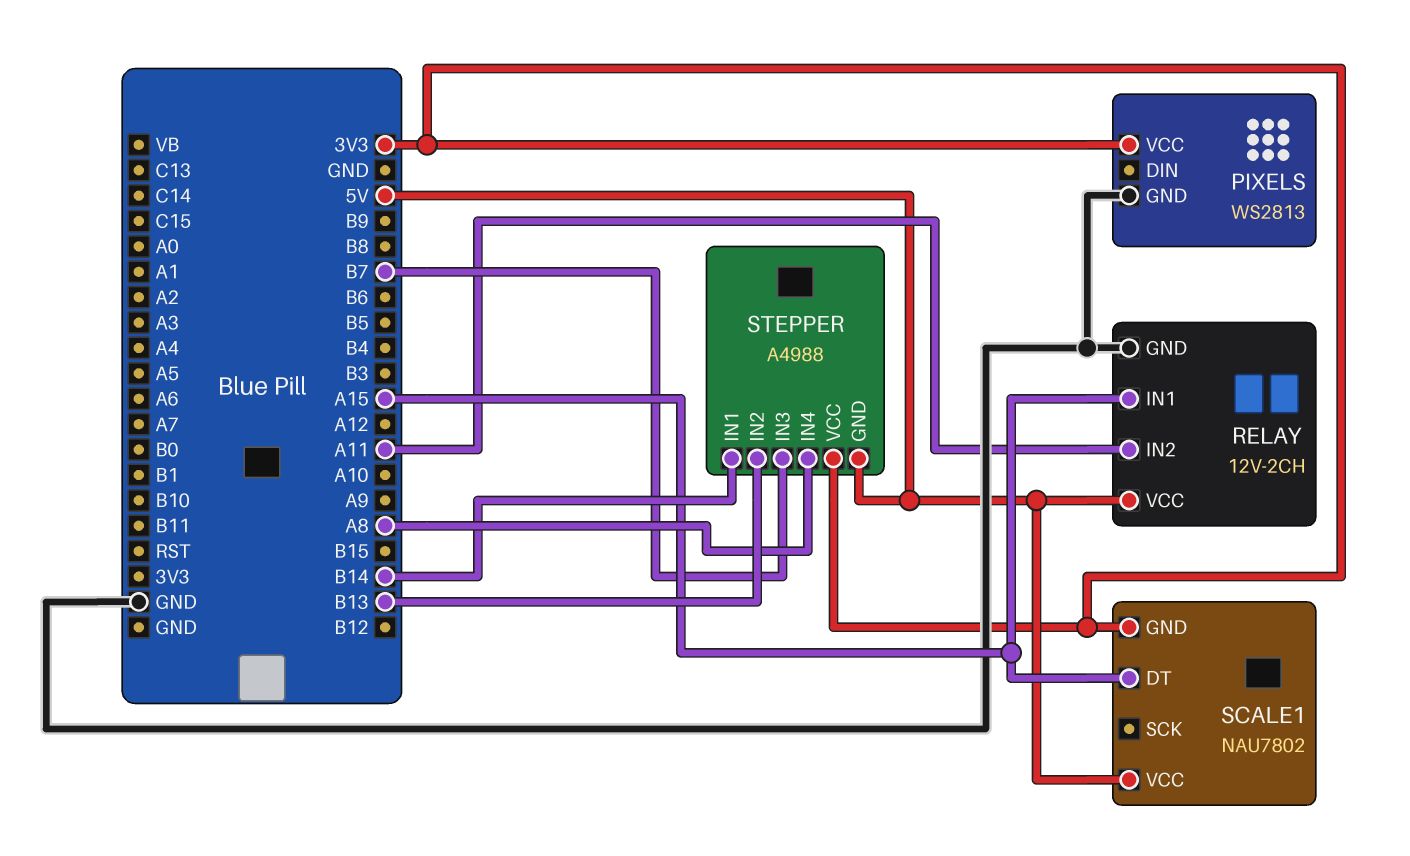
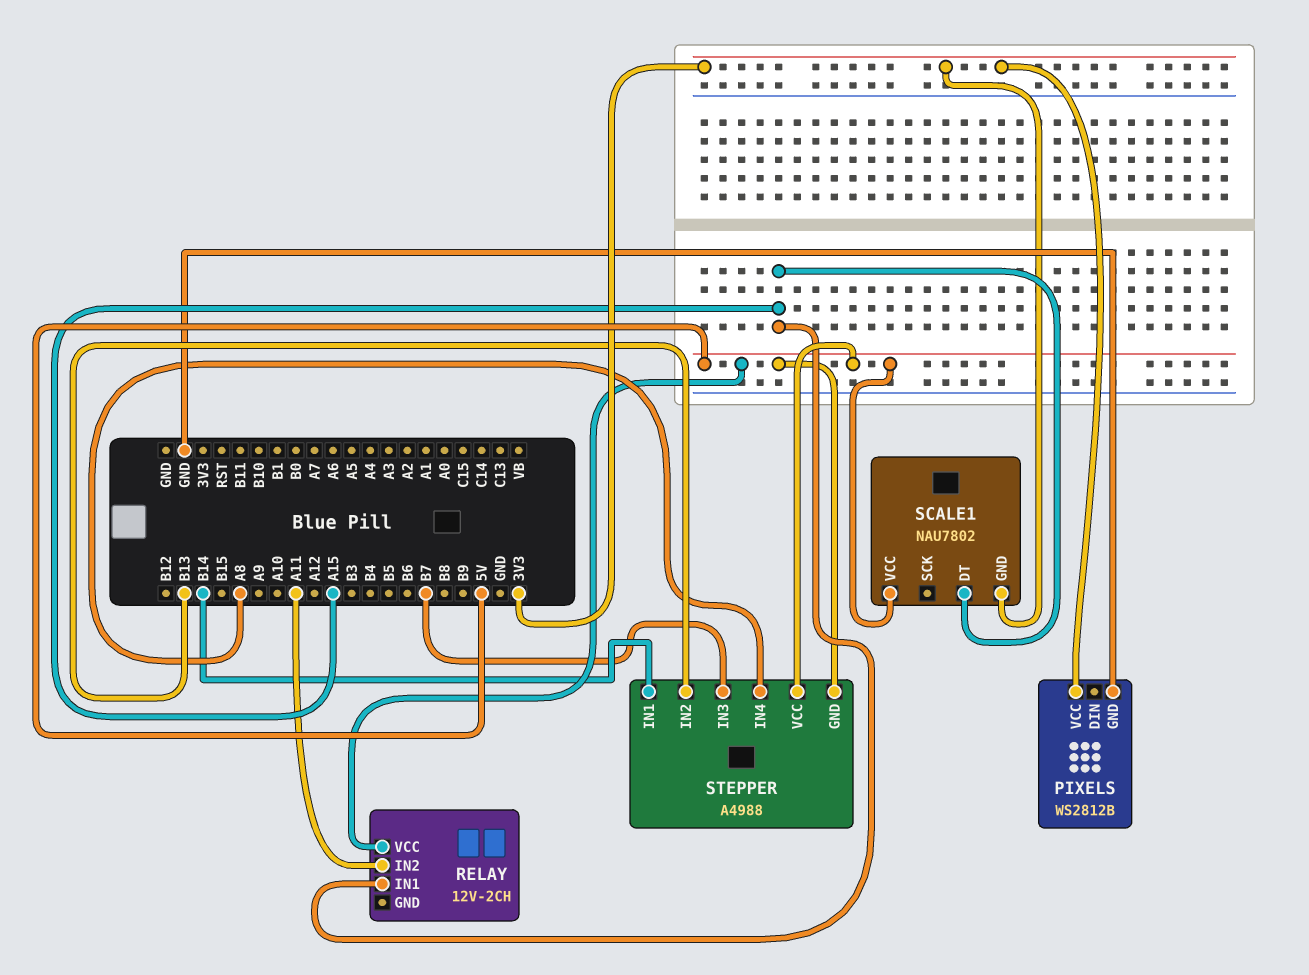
PIXELS: WS2813 -> WS2812B
RELAY pin GND: GND -> none
STEPPER pin VCC: 3V3 -> 5V

